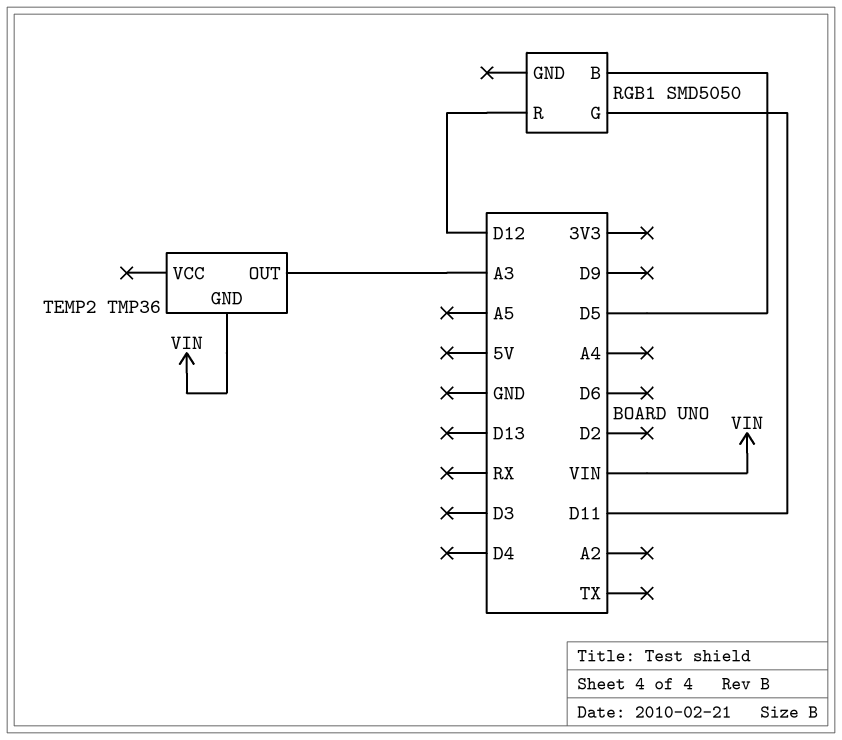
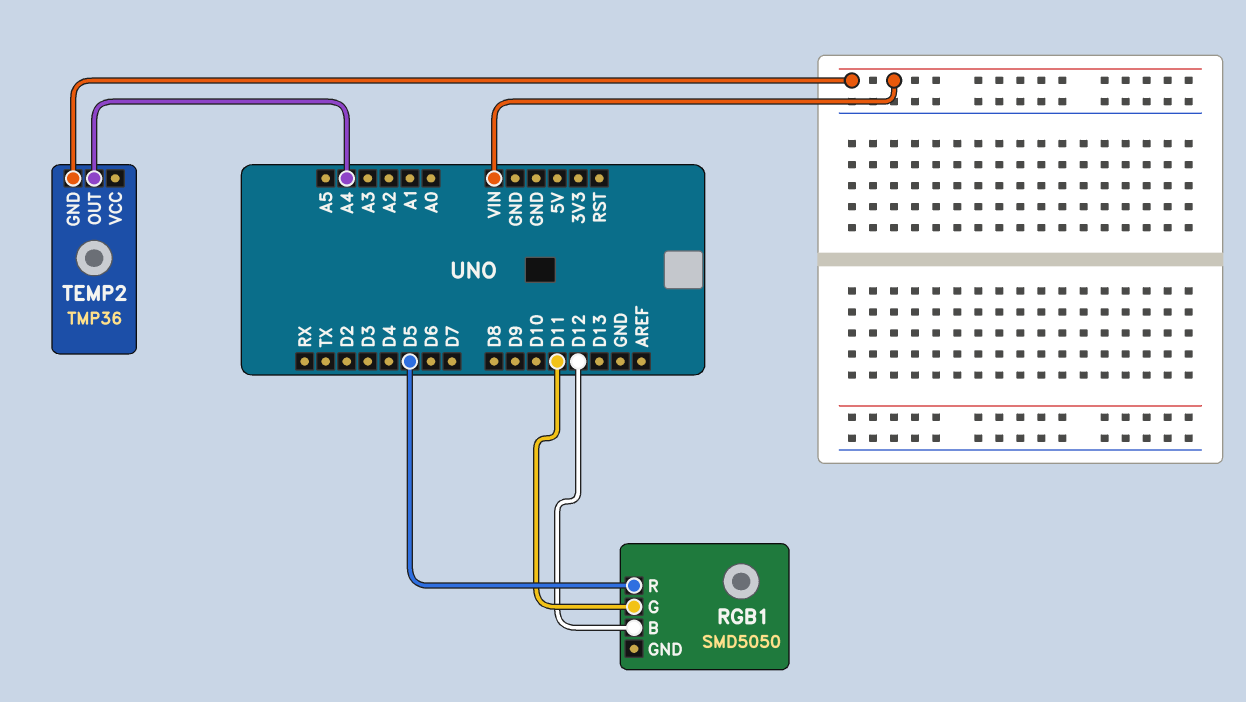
RGB1 pin B: D5 -> D12
RGB1 pin R: D12 -> D5
TEMP2 pin OUT: A3 -> A4

